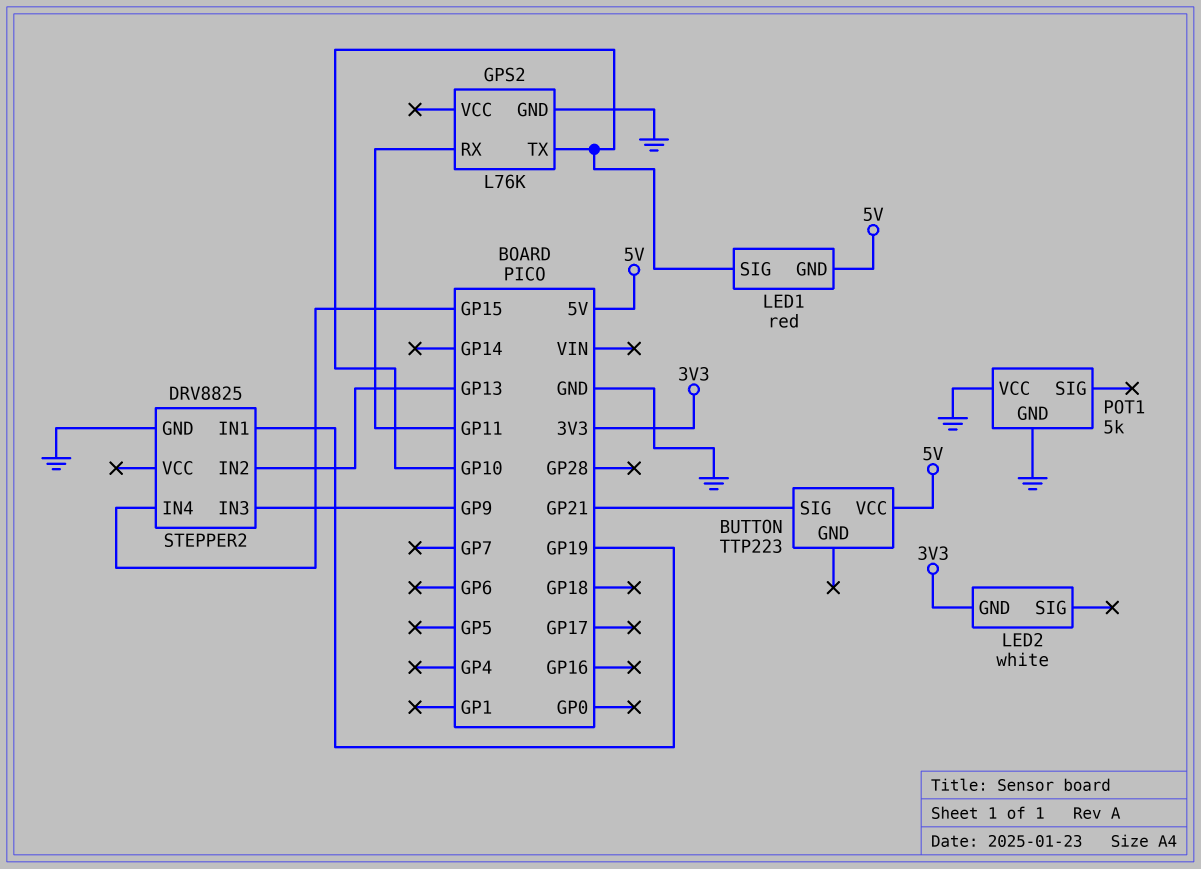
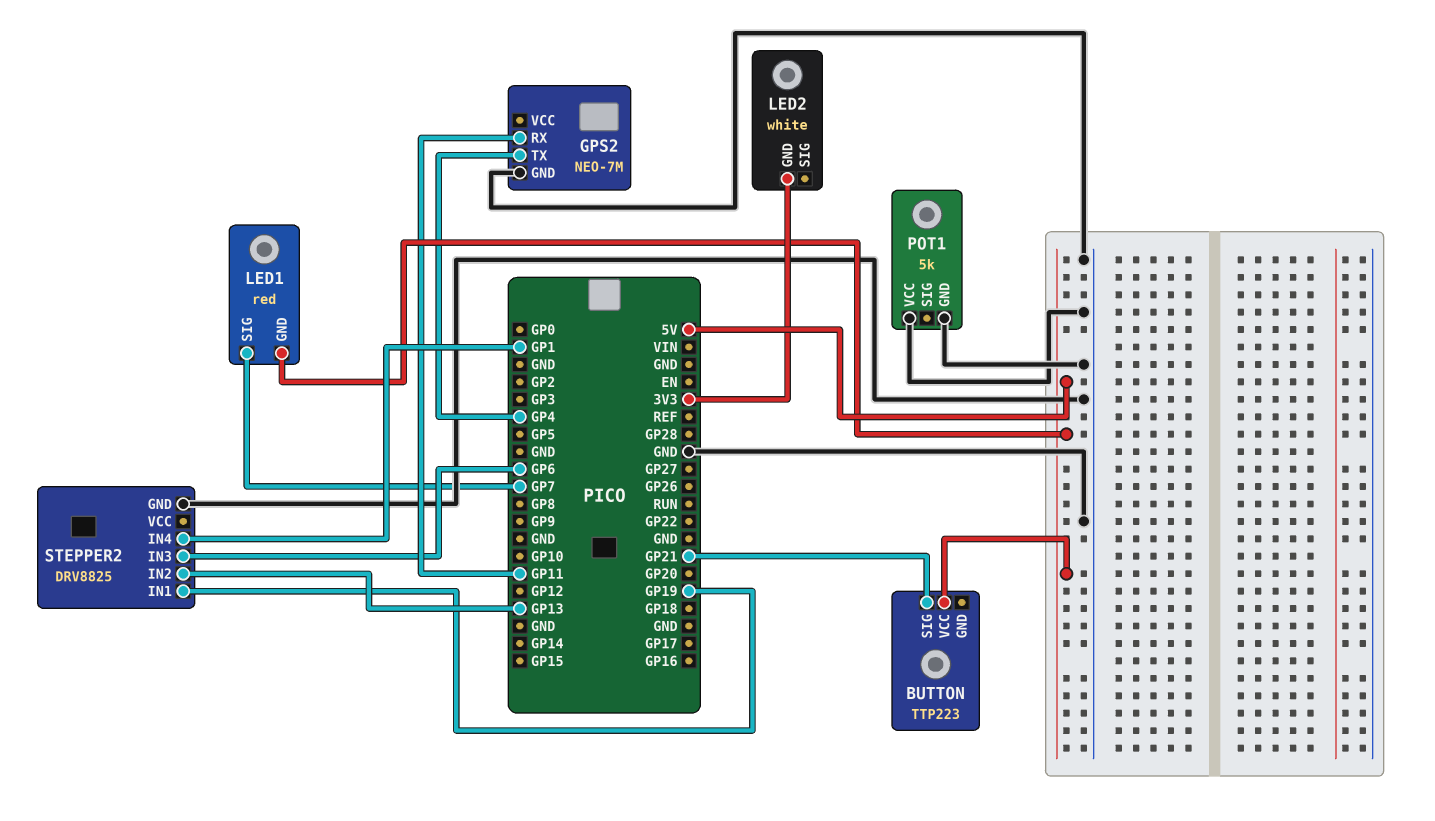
GPS2: L76K -> NEO-7M
GPS2 pin TX: GP10 -> GP4
LED1 pin SIG: GP10 -> GP7
STEPPER2 pin IN3: GP9 -> GP6
STEPPER2 pin IN4: GP15 -> GP1

